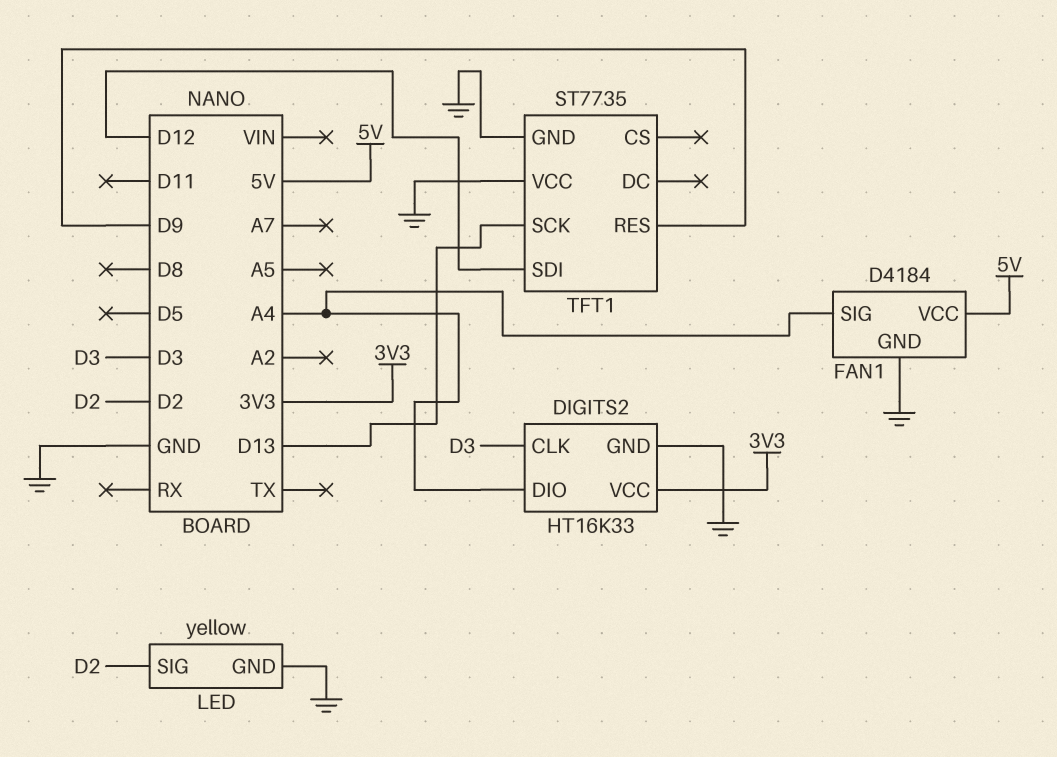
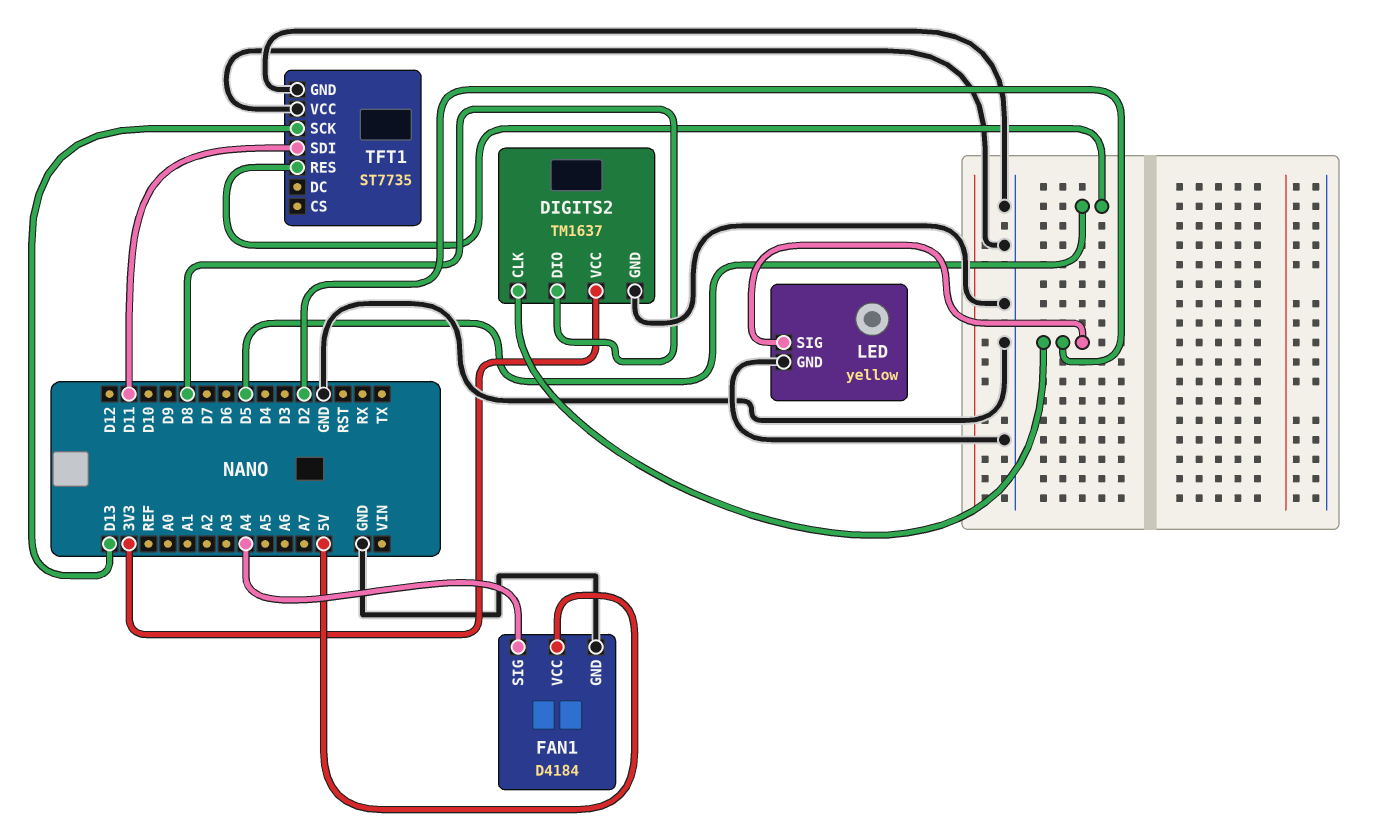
DIGITS2: HT16K33 -> TM1637
DIGITS2 pin CLK: D3 -> D2
DIGITS2 pin DIO: A4 -> D8
TFT1 pin RES: D9 -> D5
TFT1 pin SDI: D12 -> D11

